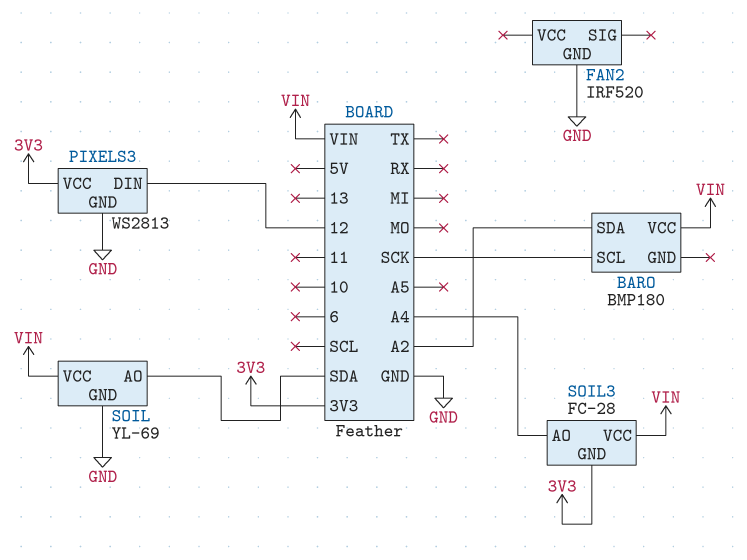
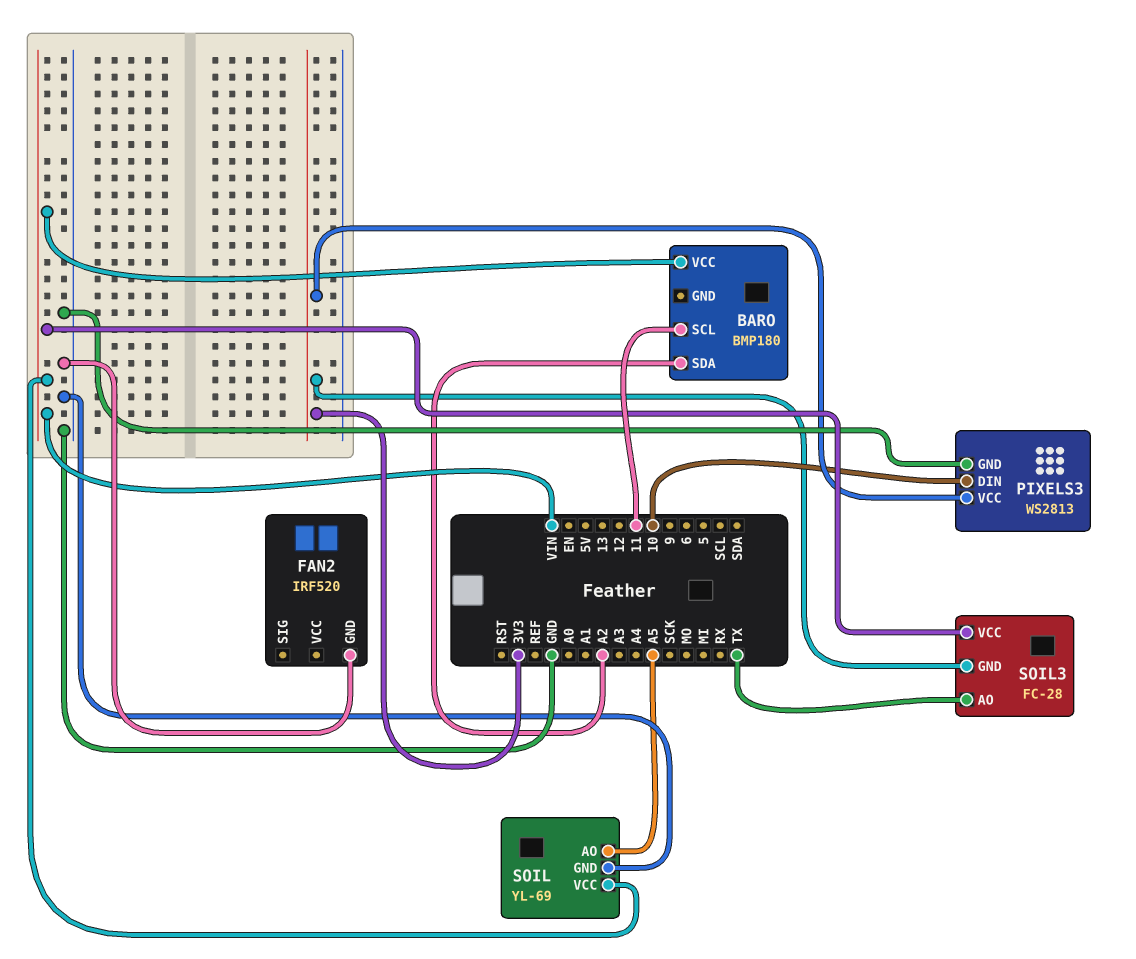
BARO pin SCL: SCK -> 11
PIXELS3 pin DIN: 12 -> 10
SOIL pin AO: SDA -> A5
SOIL3 pin AO: A4 -> TX

